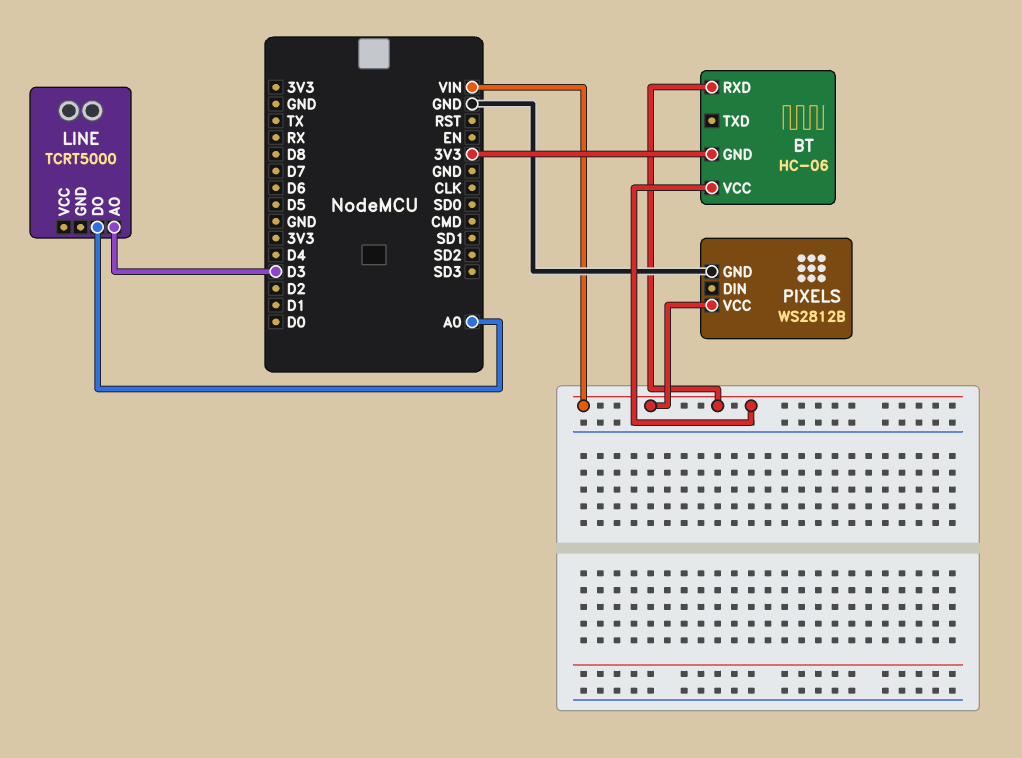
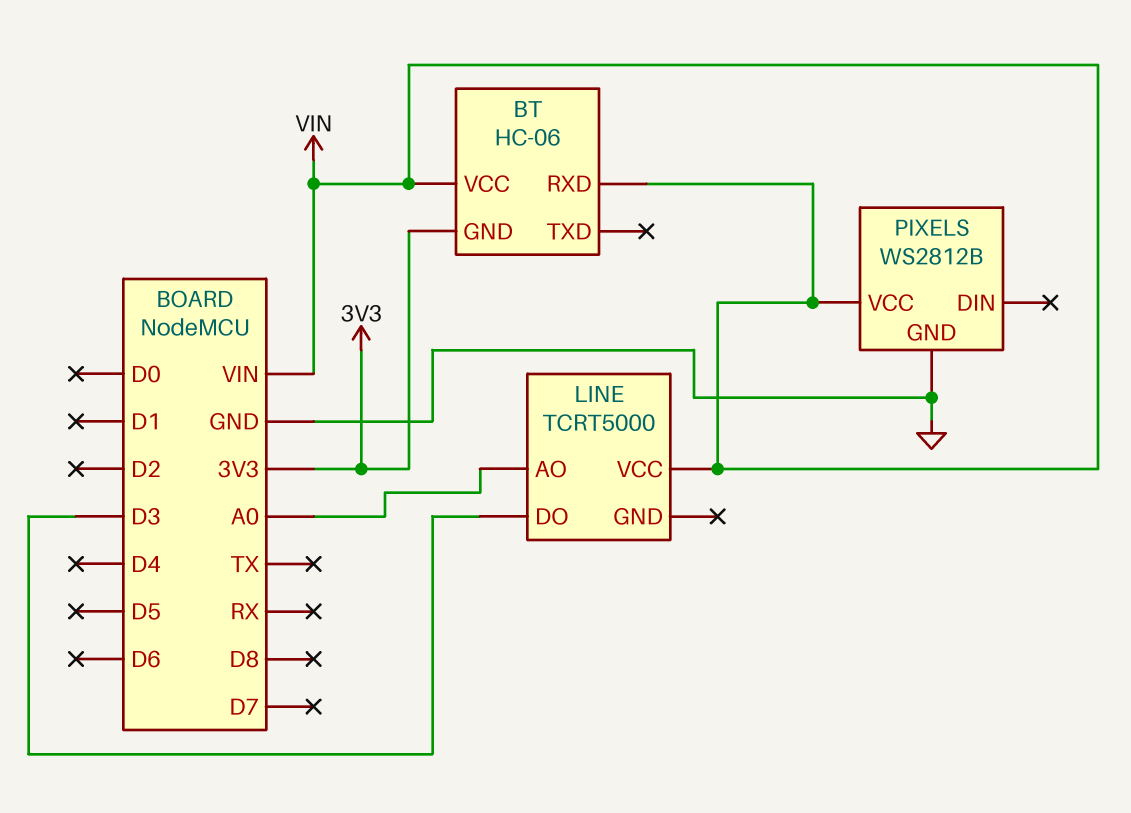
LINE pin AO: D3 -> A0
LINE pin DO: A0 -> D3
LINE pin VCC: none -> VIN

